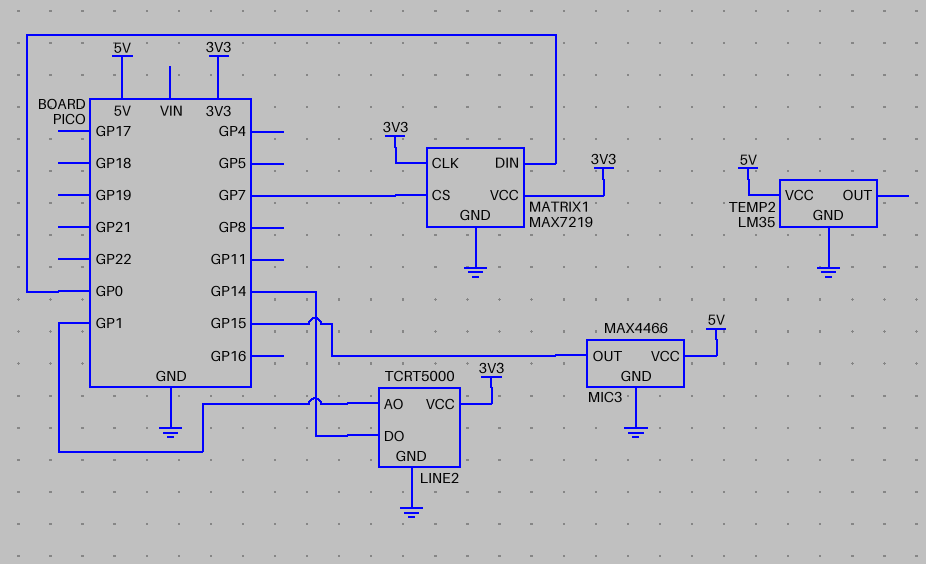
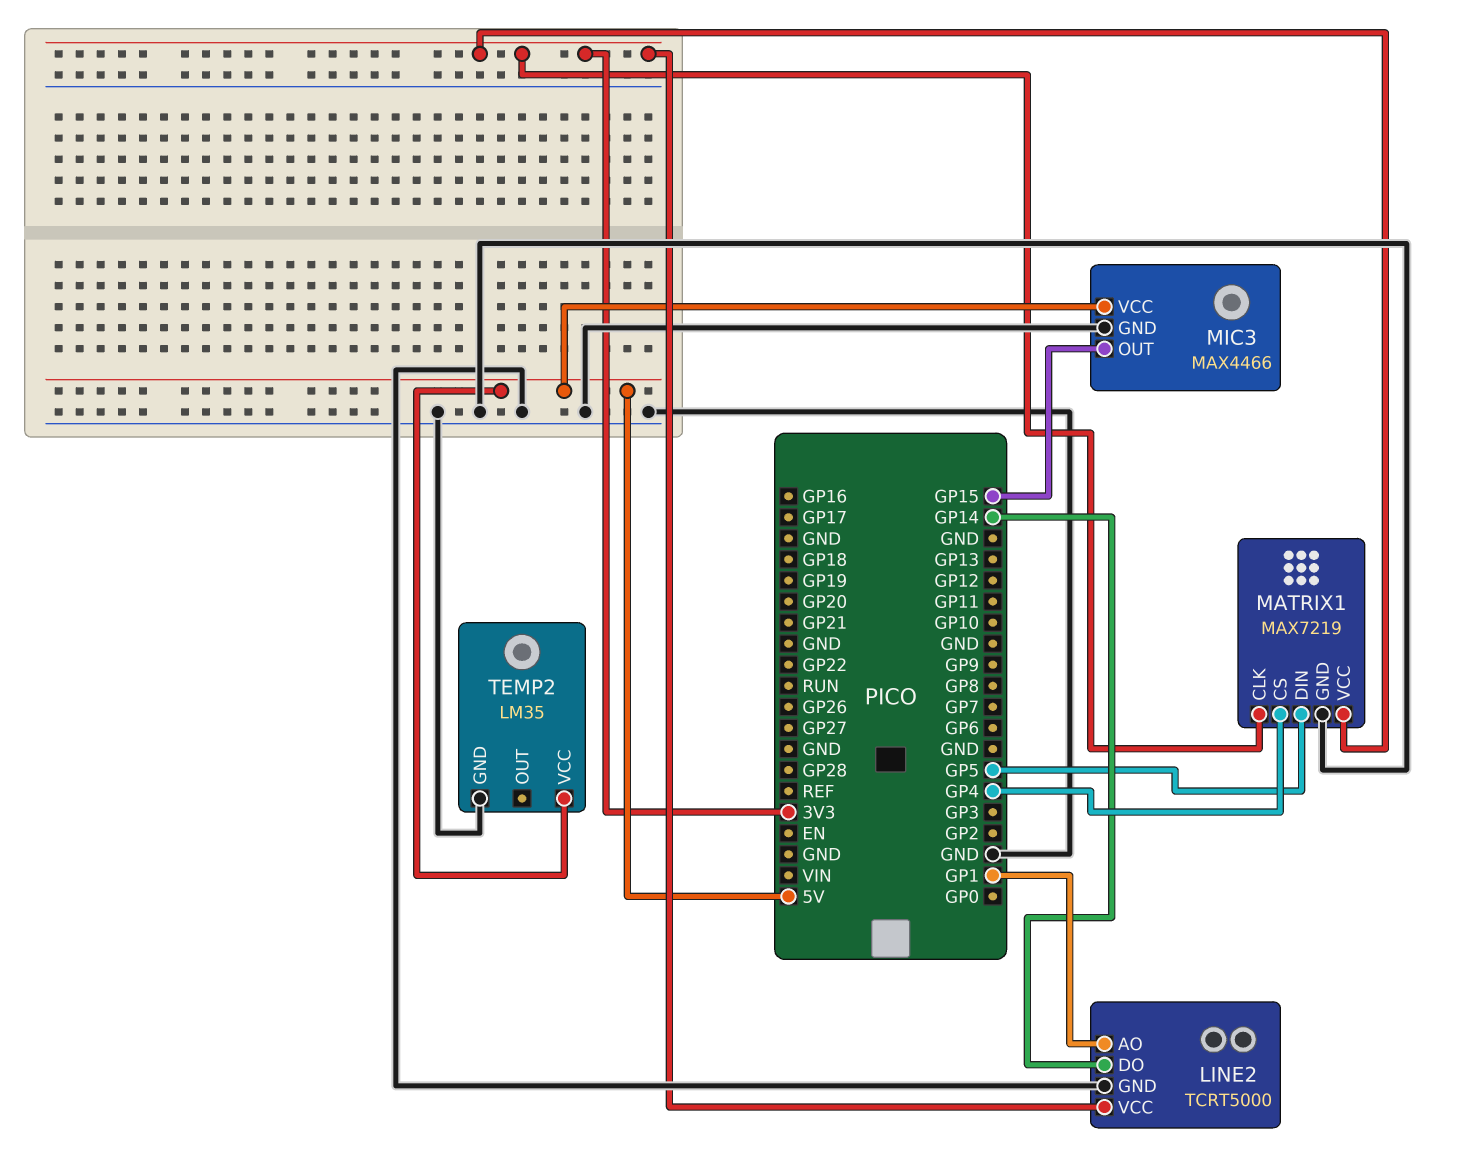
MATRIX1 pin CS: GP7 -> GP4
MATRIX1 pin DIN: GP0 -> GP5

